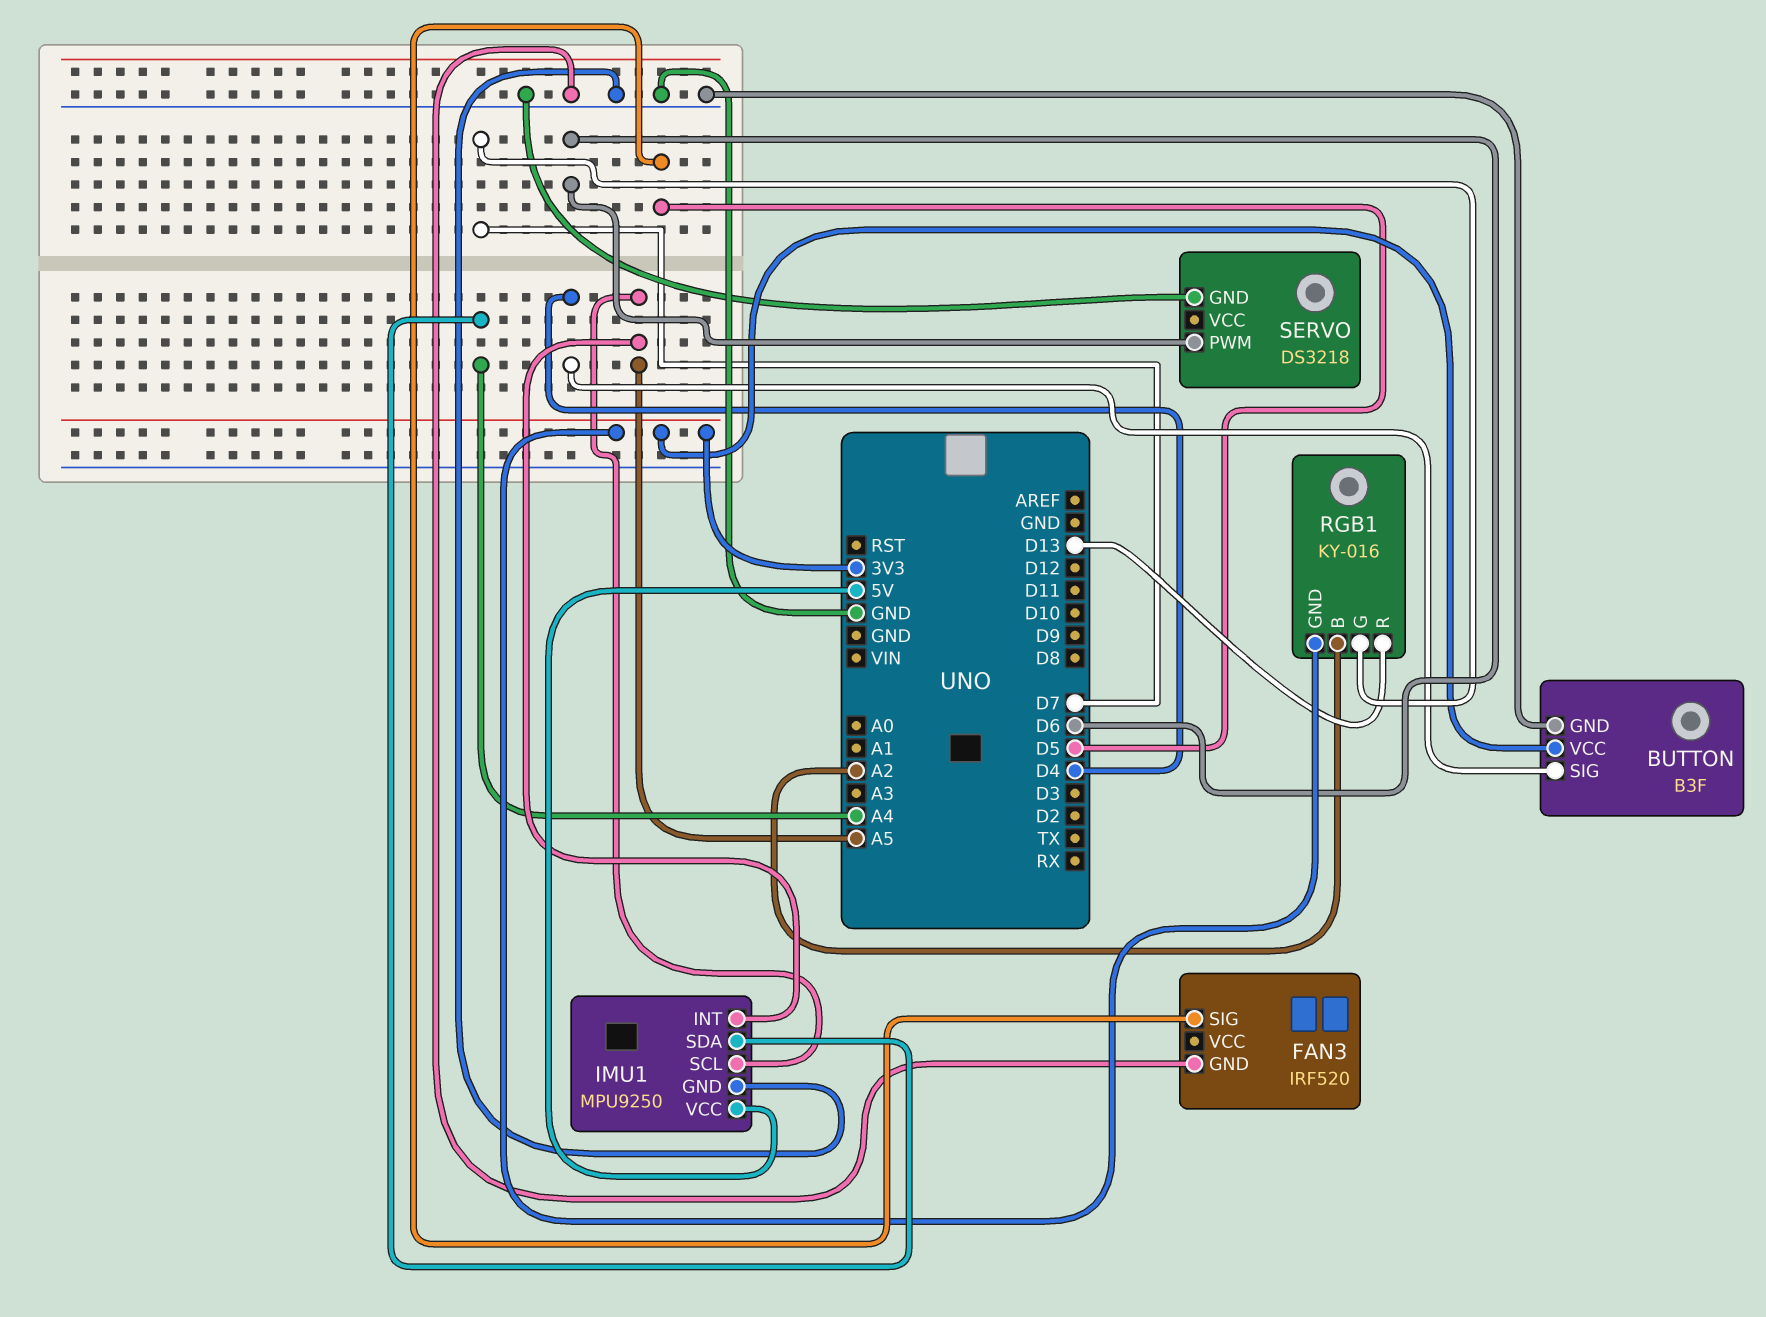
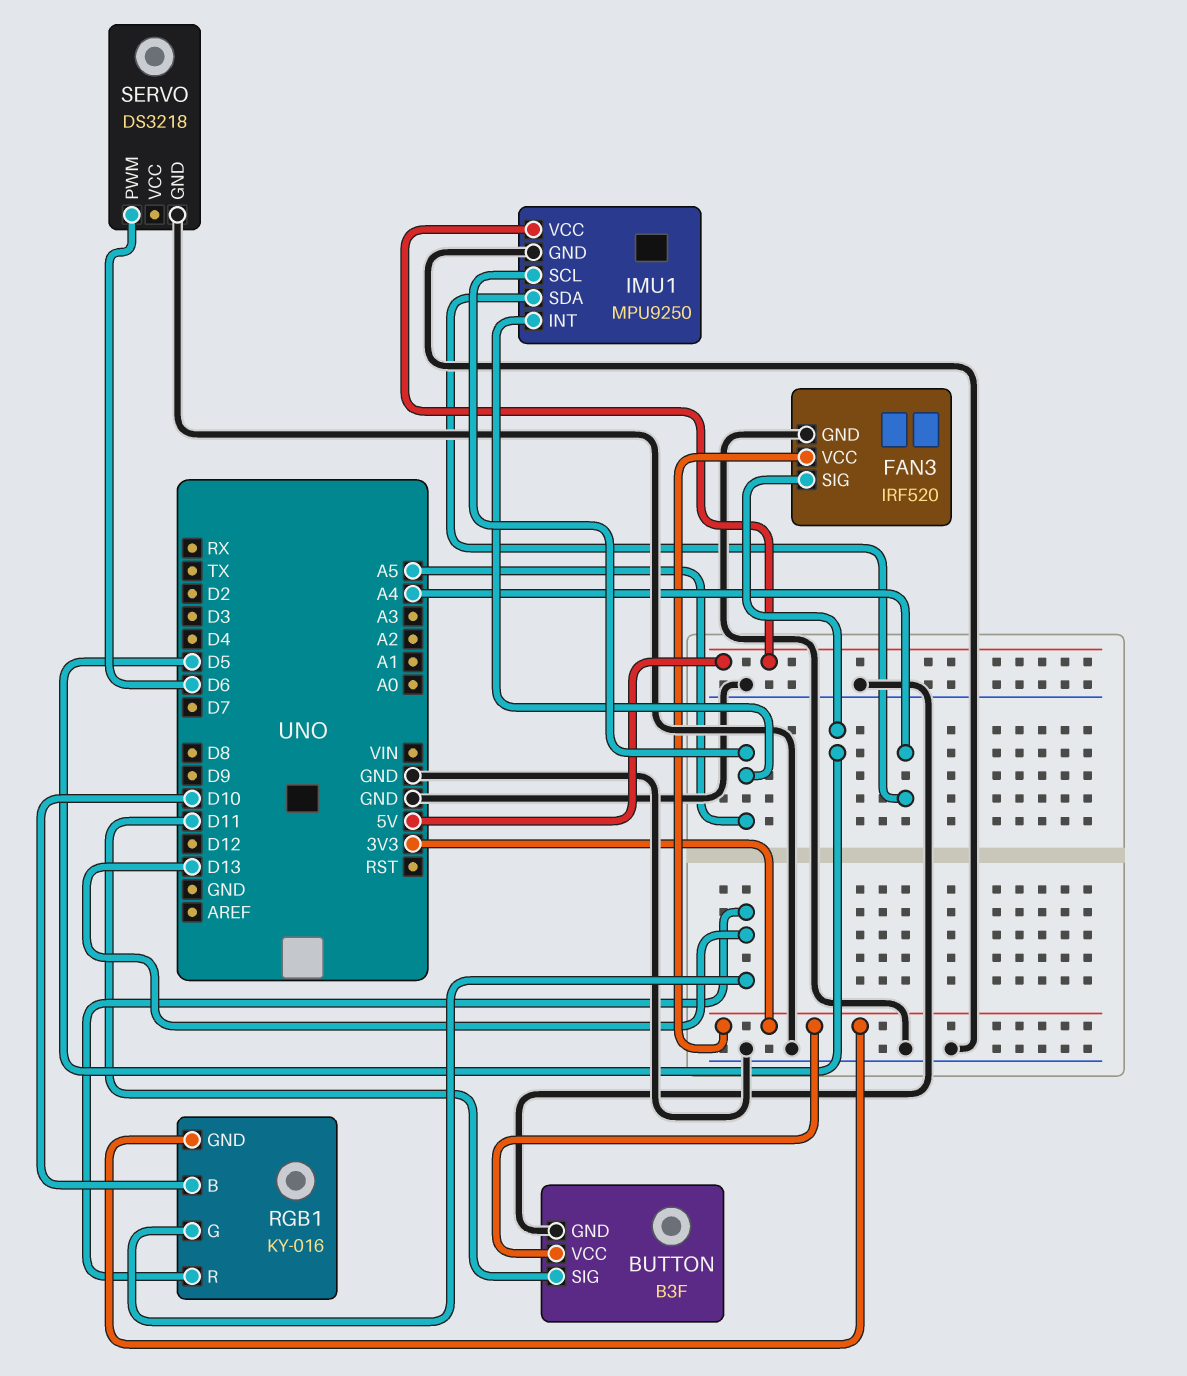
BUTTON pin SIG: D4 -> D11
FAN3 pin VCC: none -> 3V3
RGB1 pin B: A2 -> D10
RGB1 pin G: D7 -> D13

